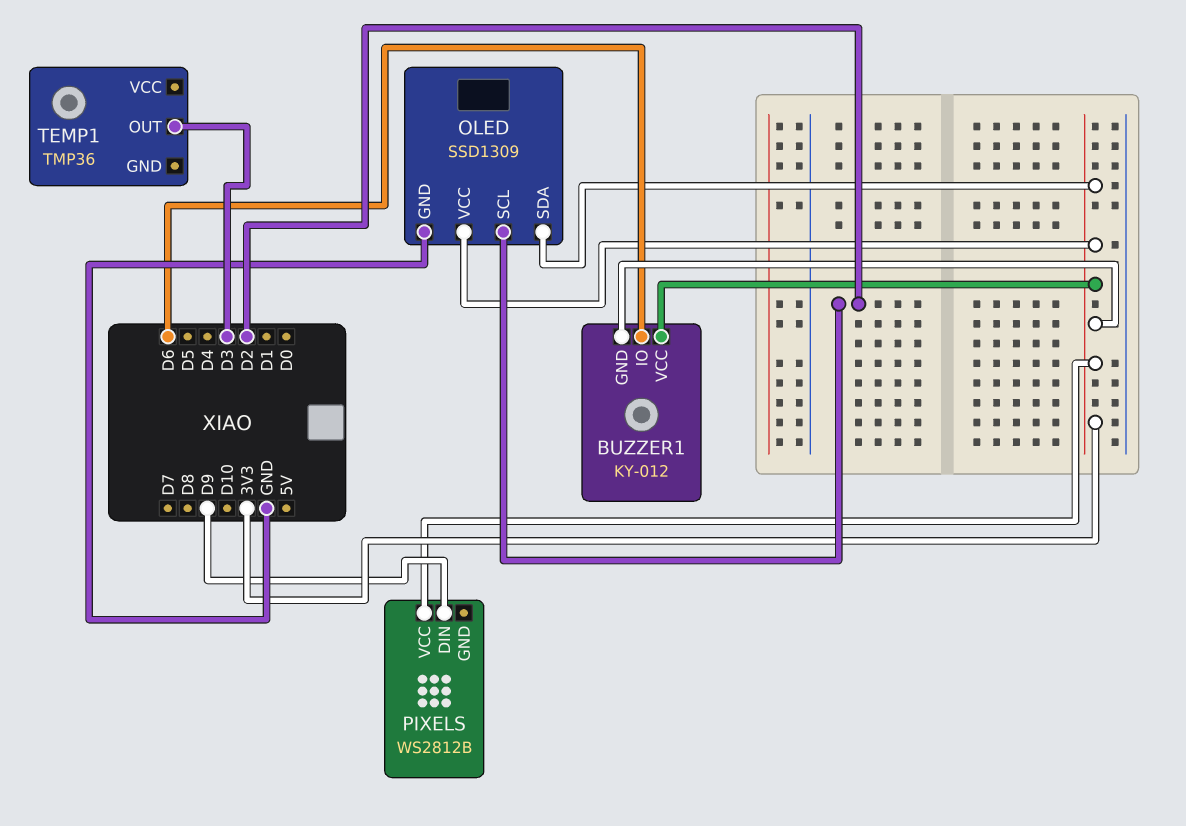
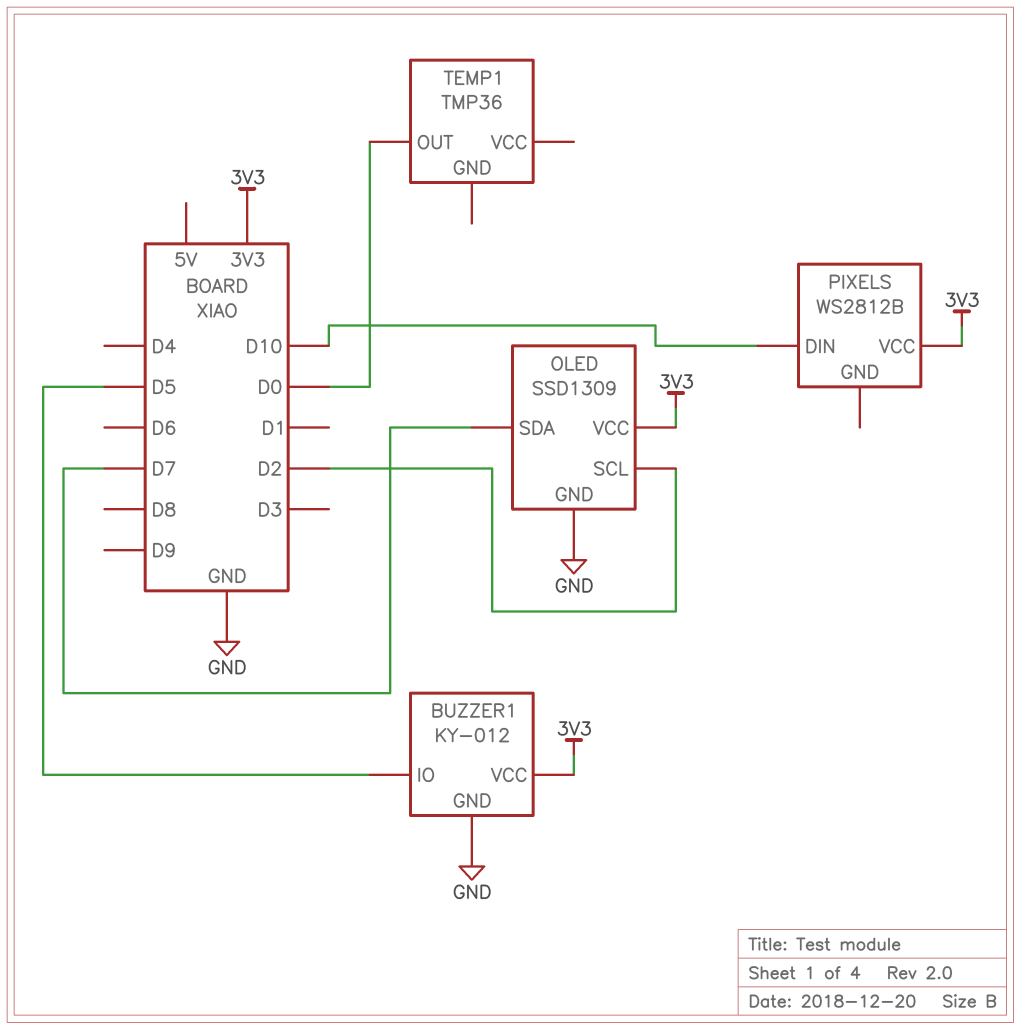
BUZZER1 pin GND: 3V3 -> GND
BUZZER1 pin IO: D6 -> D5
OLED pin SDA: 3V3 -> D7
PIXELS pin DIN: D9 -> D10
TEMP1 pin OUT: D3 -> D0

